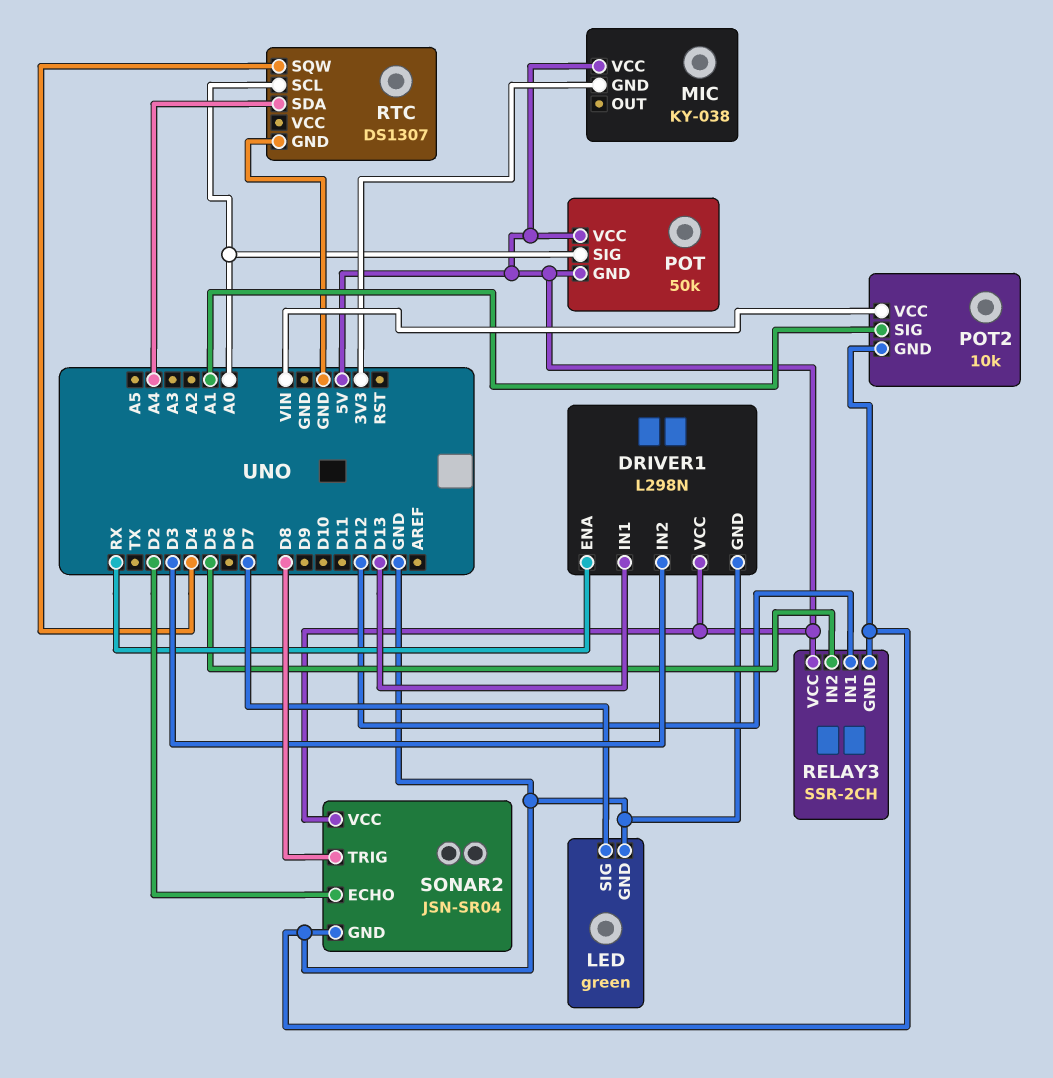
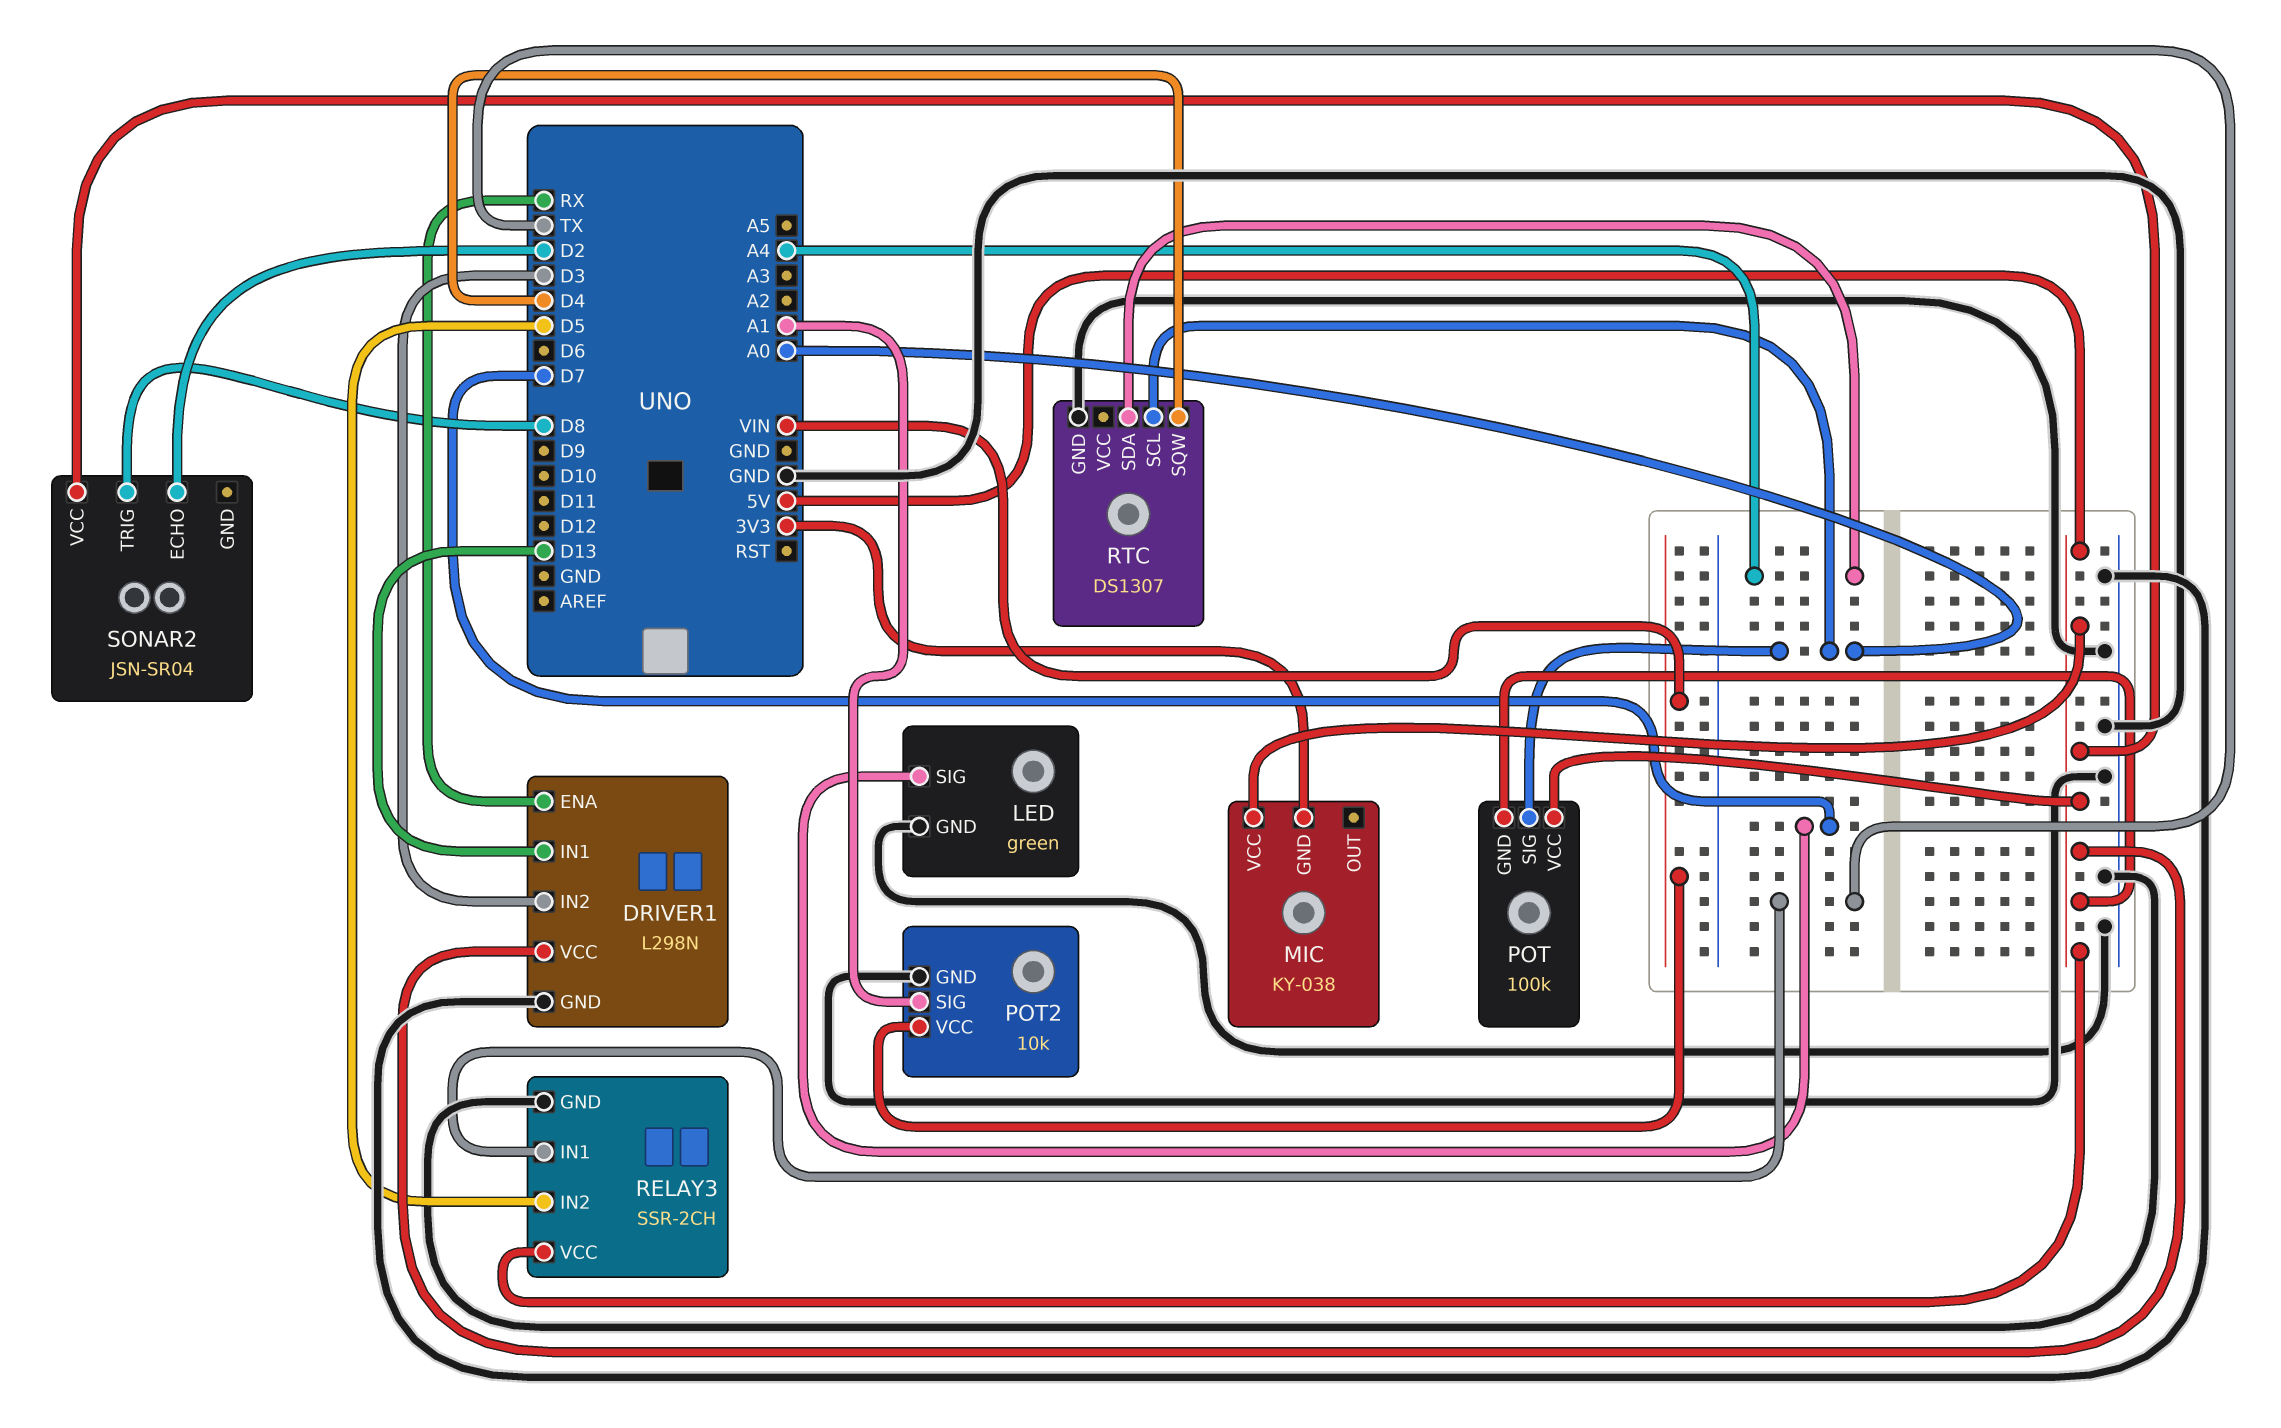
POT: 50k -> 100k
RELAY3 pin IN1: D12 -> TX
SONAR2 pin GND: GND -> none

